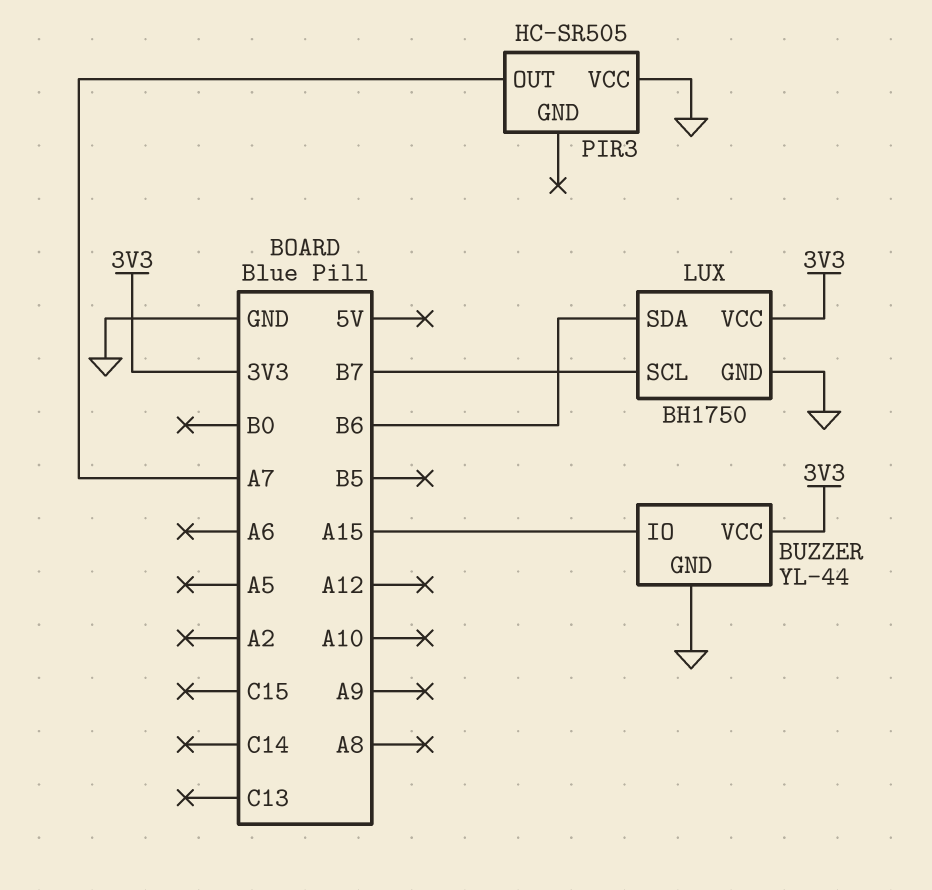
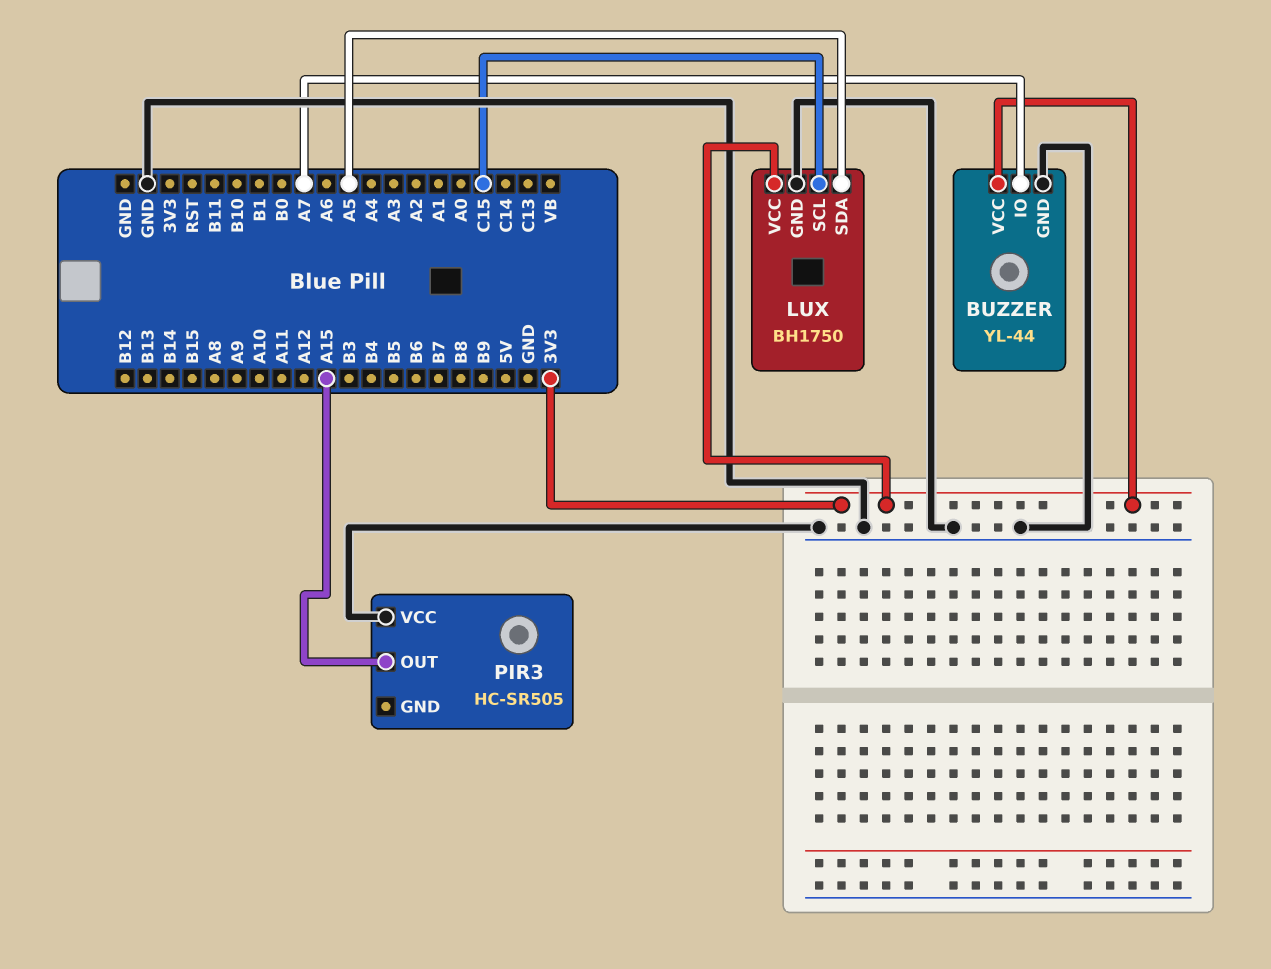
BUZZER pin IO: A15 -> A7
LUX pin SCL: B7 -> C15
LUX pin SDA: B6 -> A5
PIR3 pin OUT: A7 -> A15

